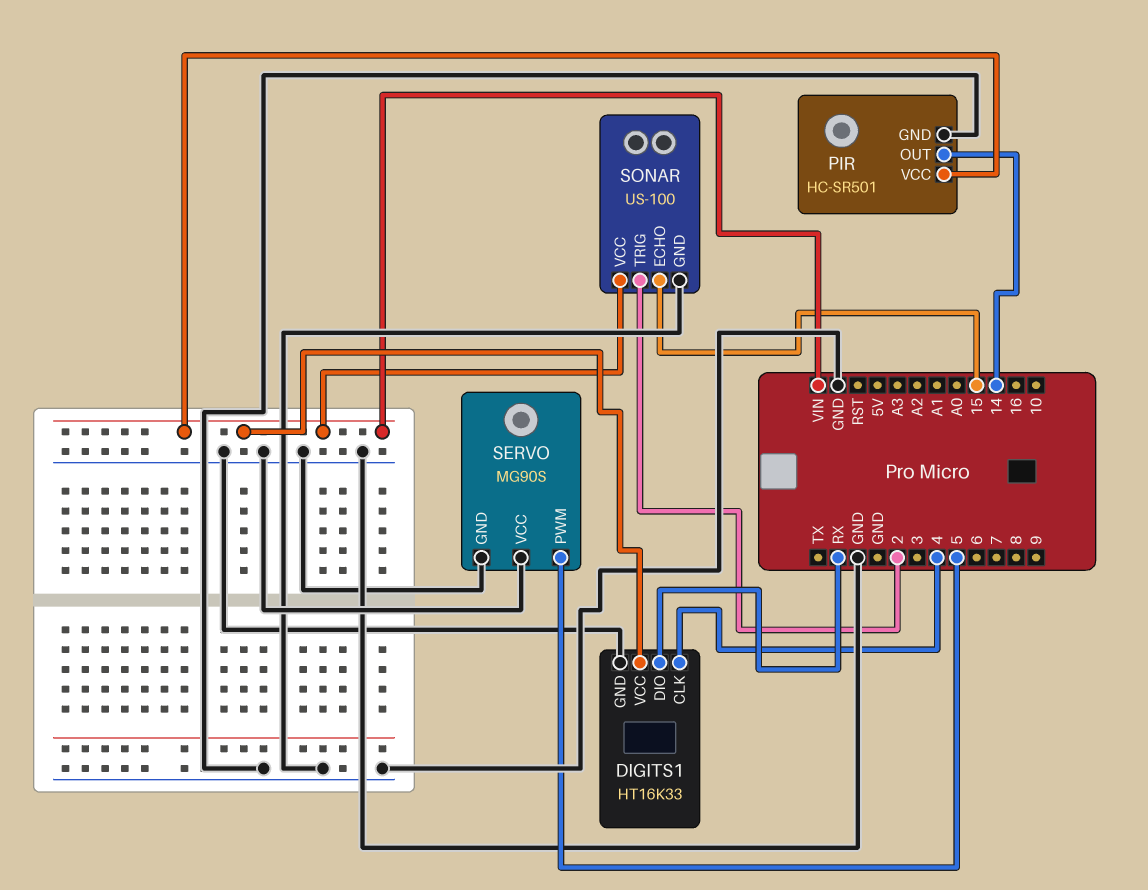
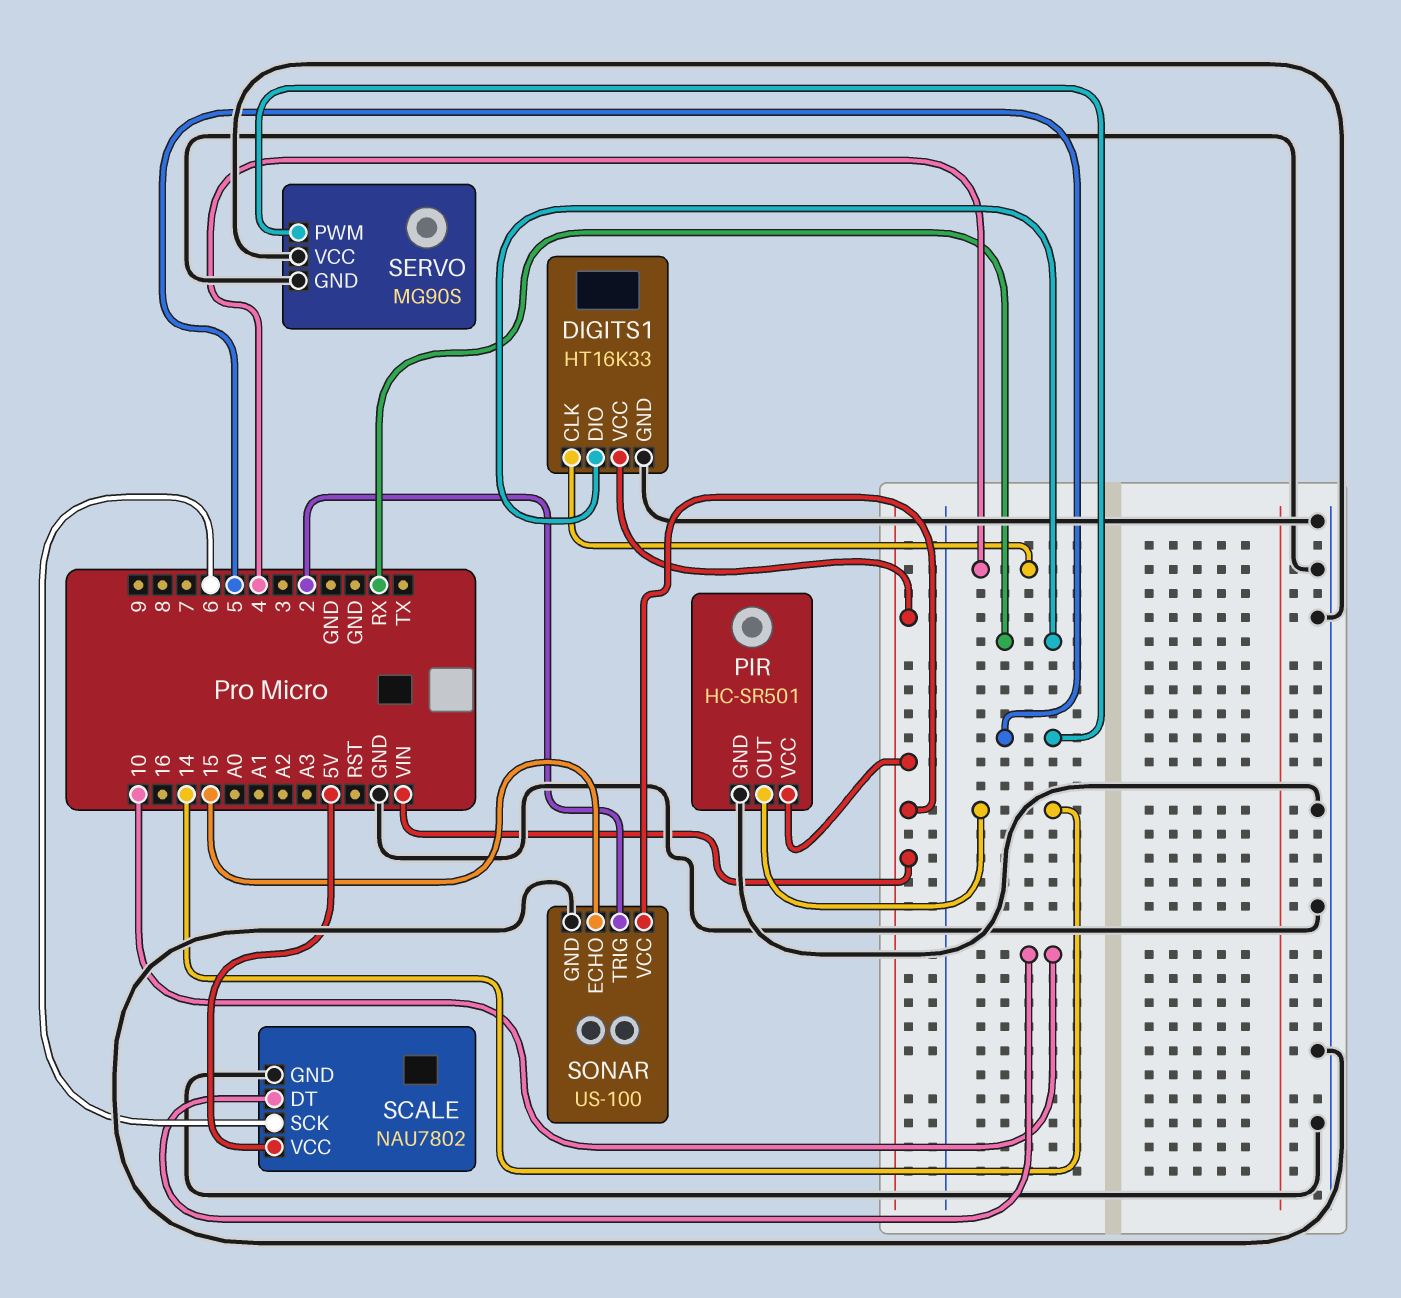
SCALE: none -> NAU7802
SCALE pin DT: none -> 10
SCALE pin GND: none -> GND
SCALE pin SCK: none -> 6
SCALE pin VCC: none -> 5V

